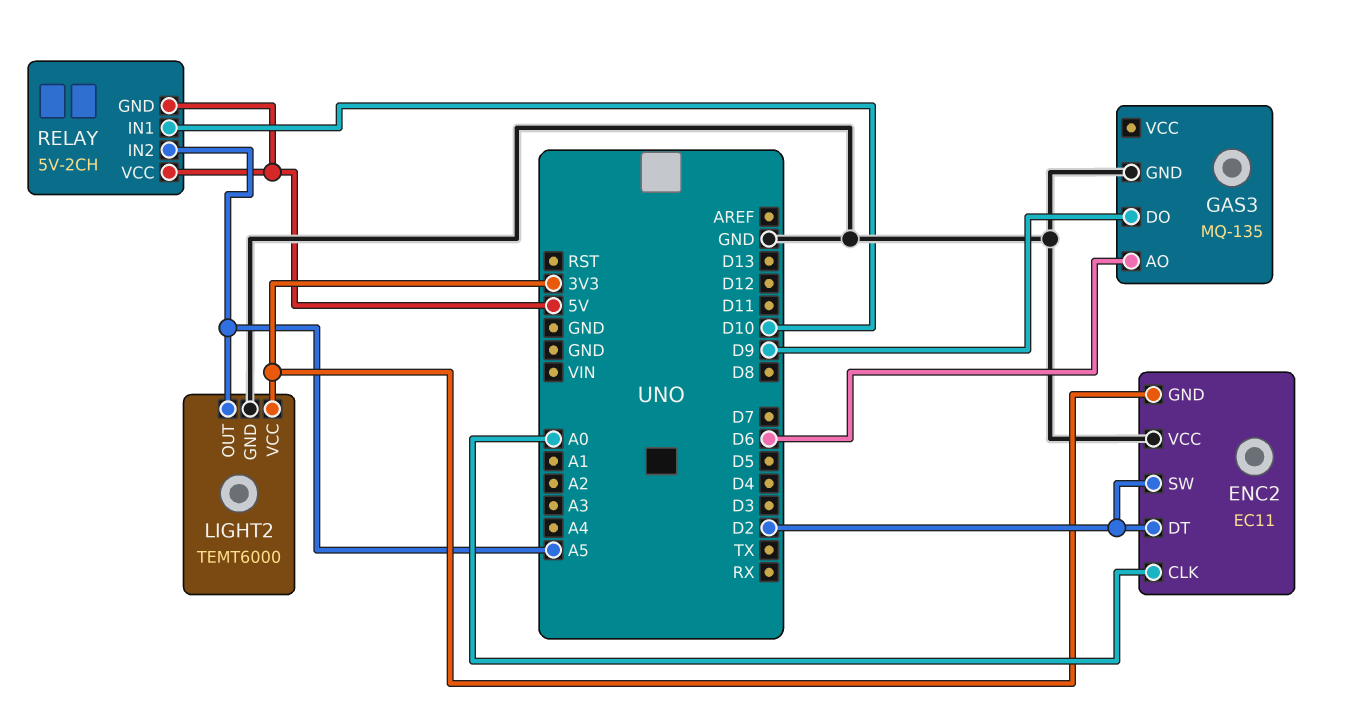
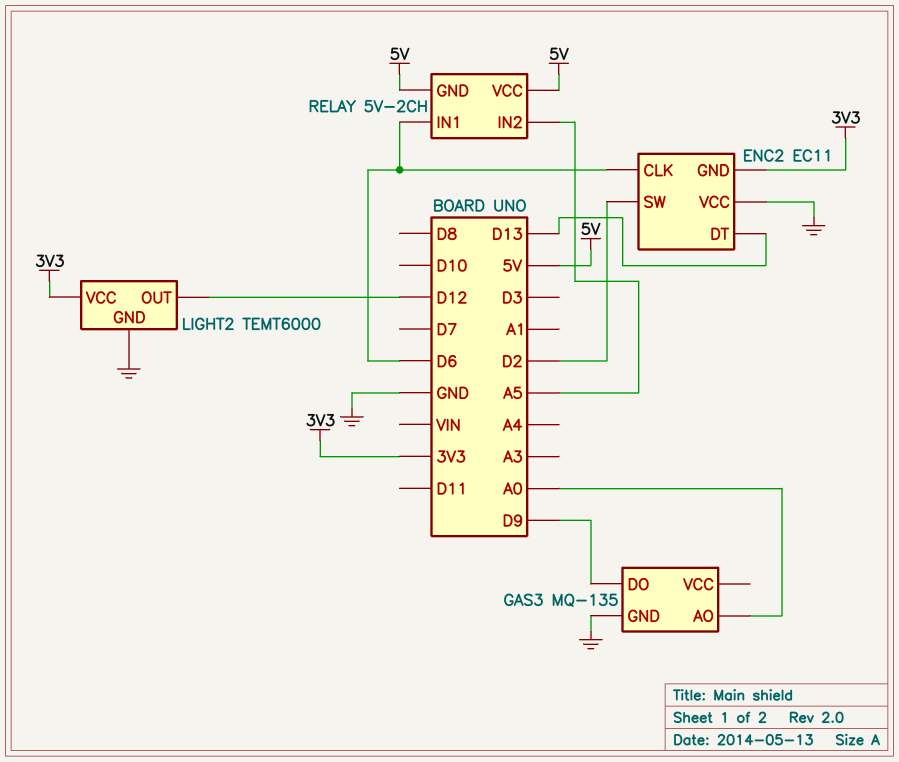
ENC2 pin CLK: A0 -> D6
ENC2 pin DT: D2 -> D13
GAS3 pin AO: D6 -> A0
LIGHT2 pin OUT: A5 -> D12
RELAY pin IN1: D10 -> D6

